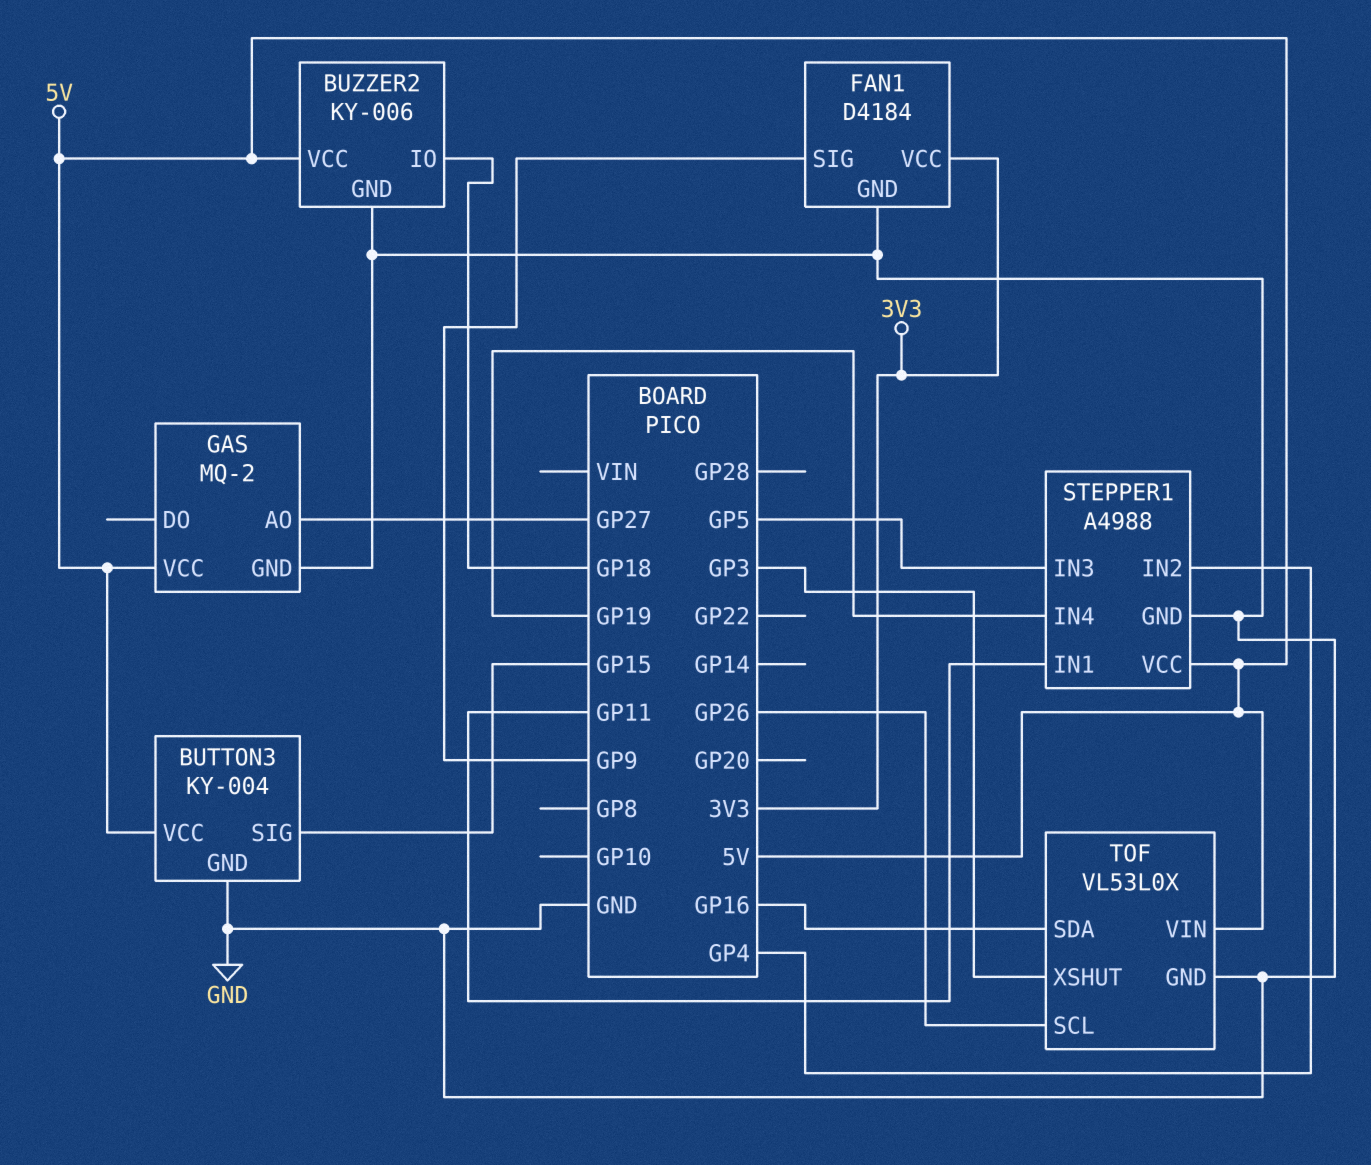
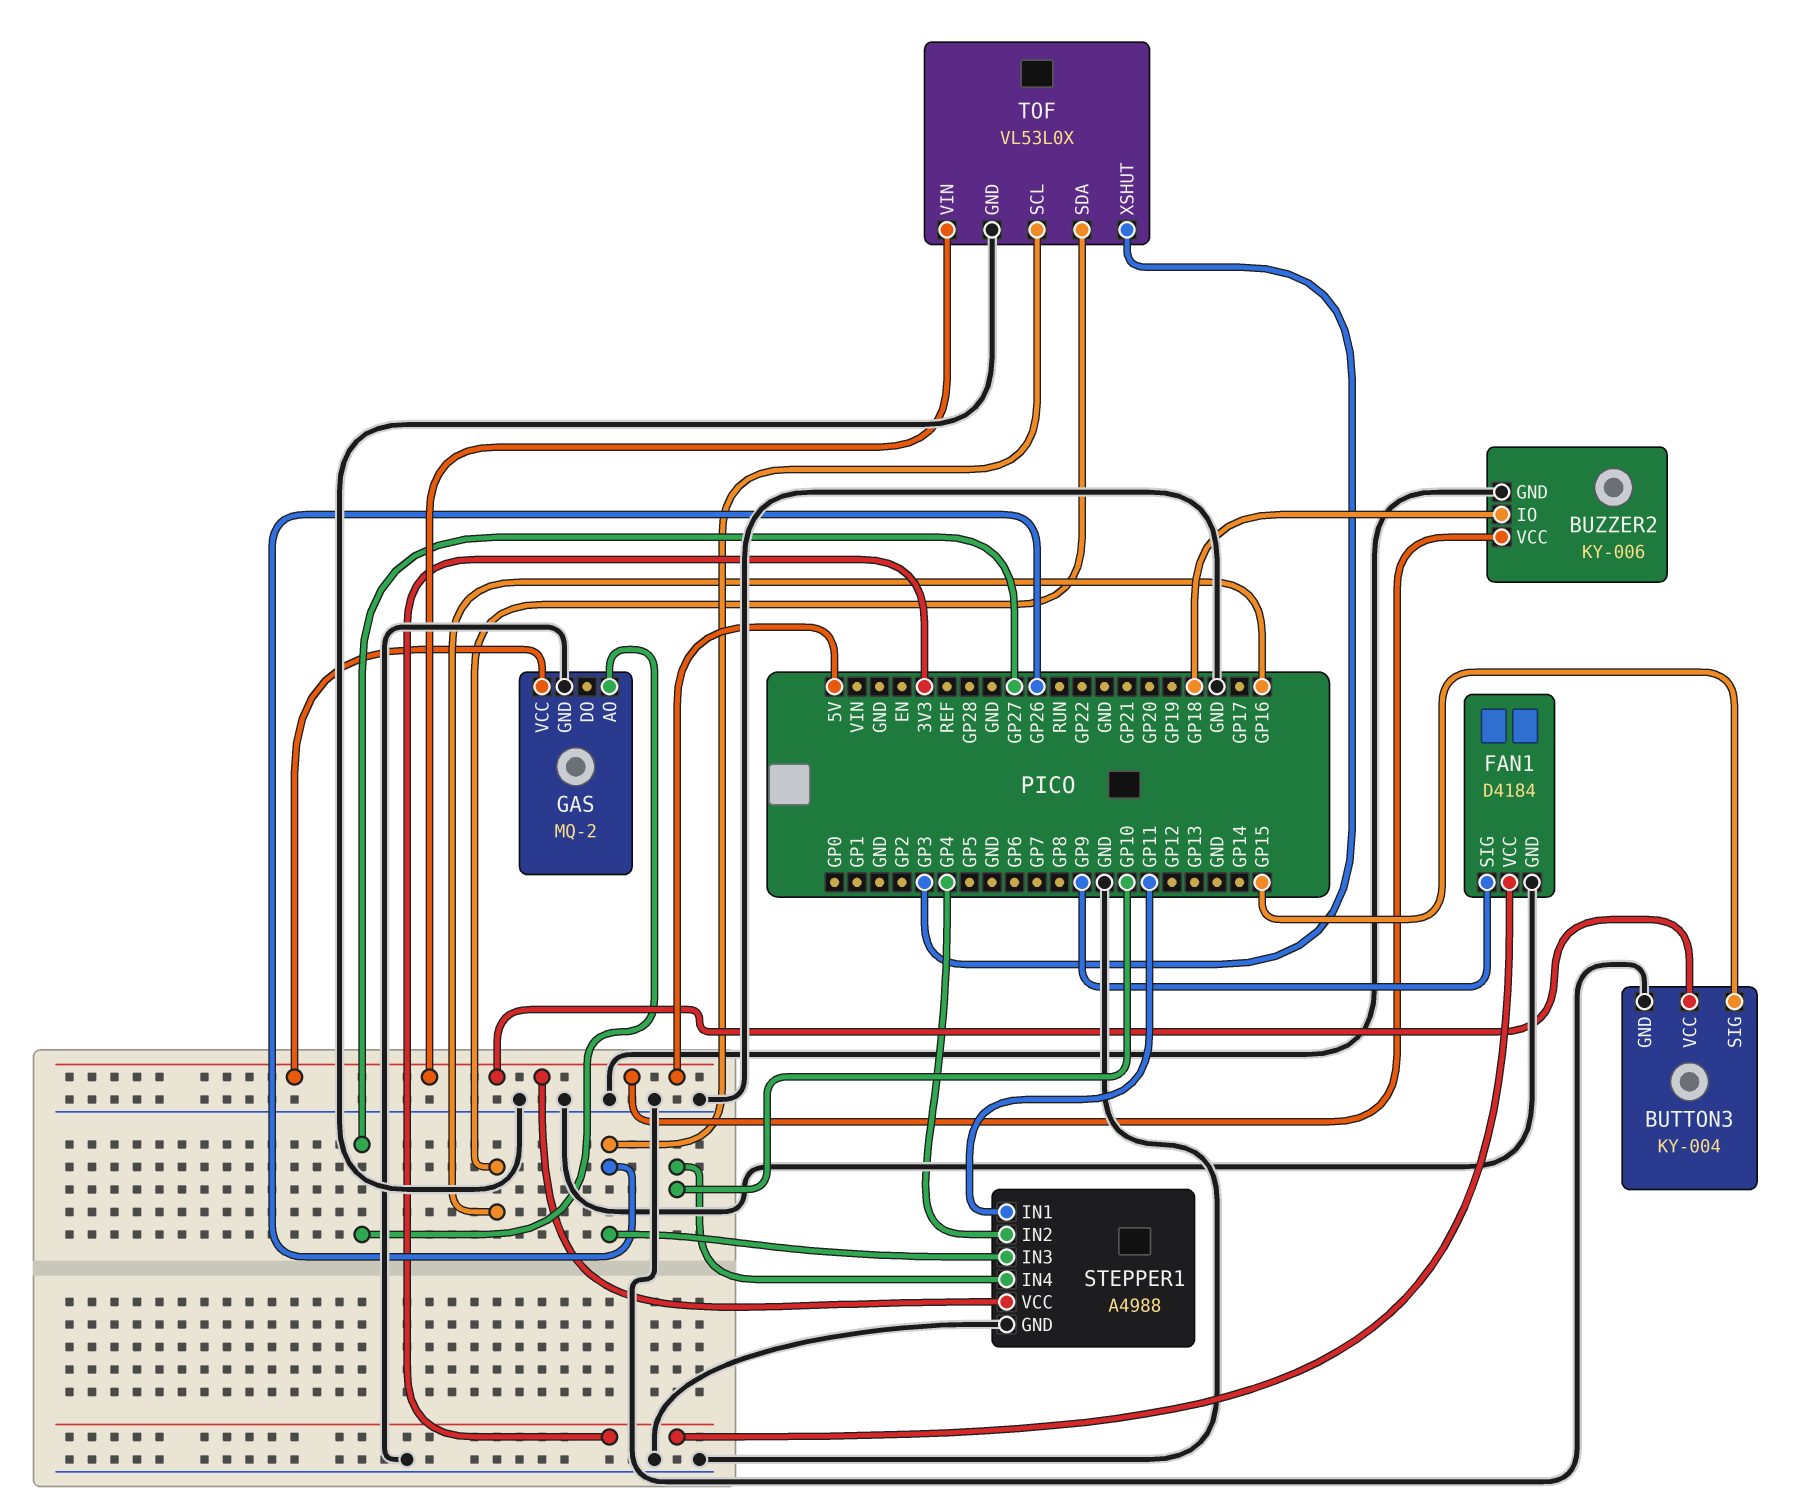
STEPPER1 pin IN3: GP5 -> GP26
STEPPER1 pin IN4: GP19 -> GP10

